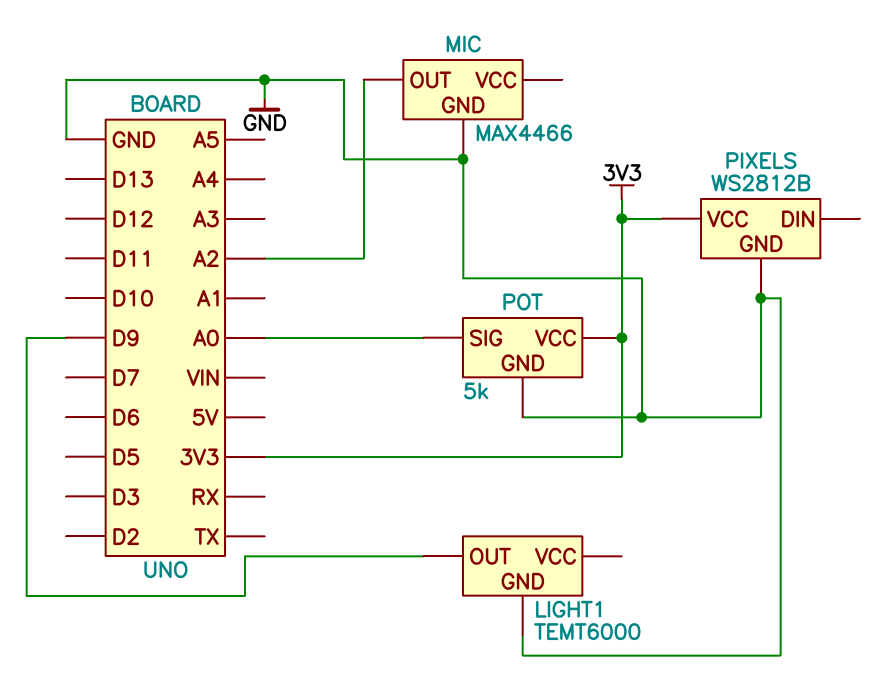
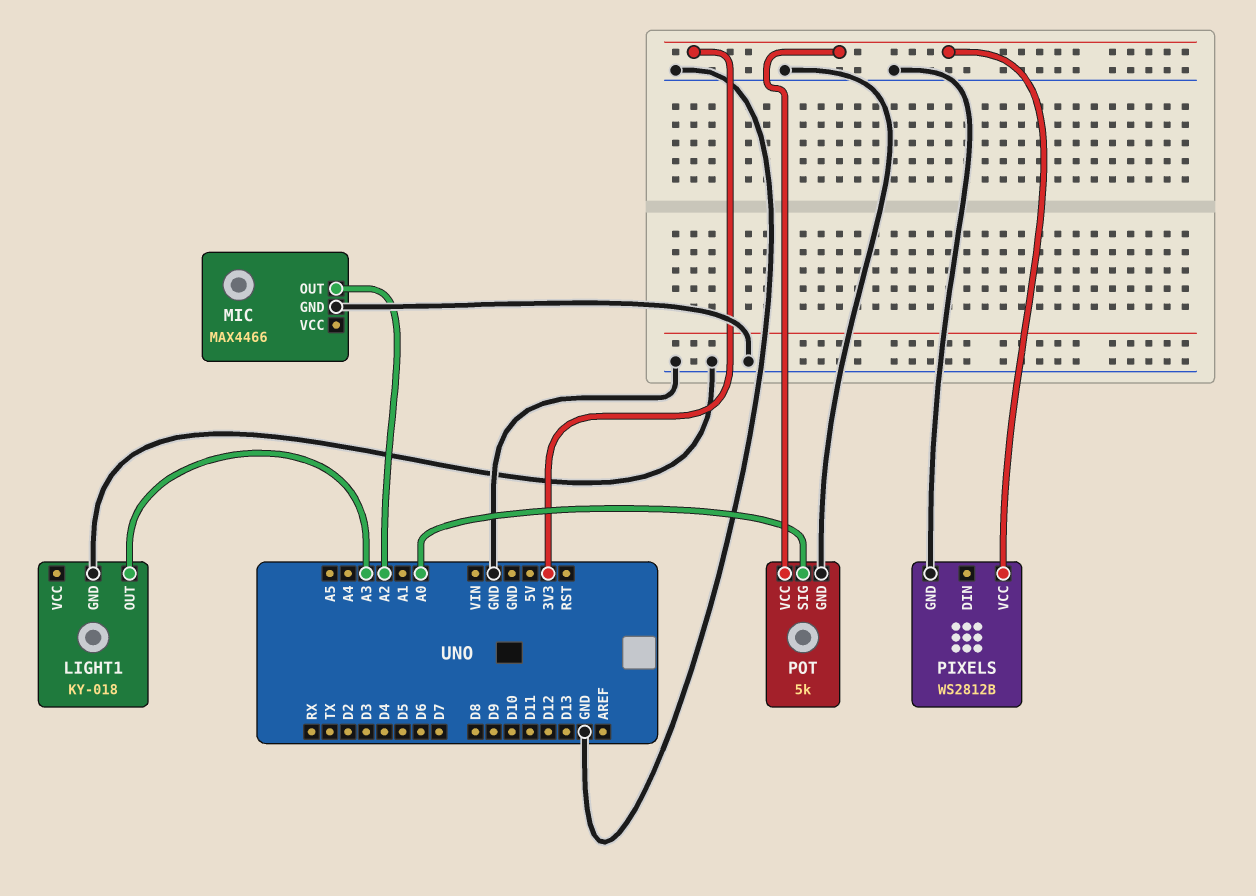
LIGHT1: TEMT6000 -> KY-018
LIGHT1 pin OUT: D9 -> A3

